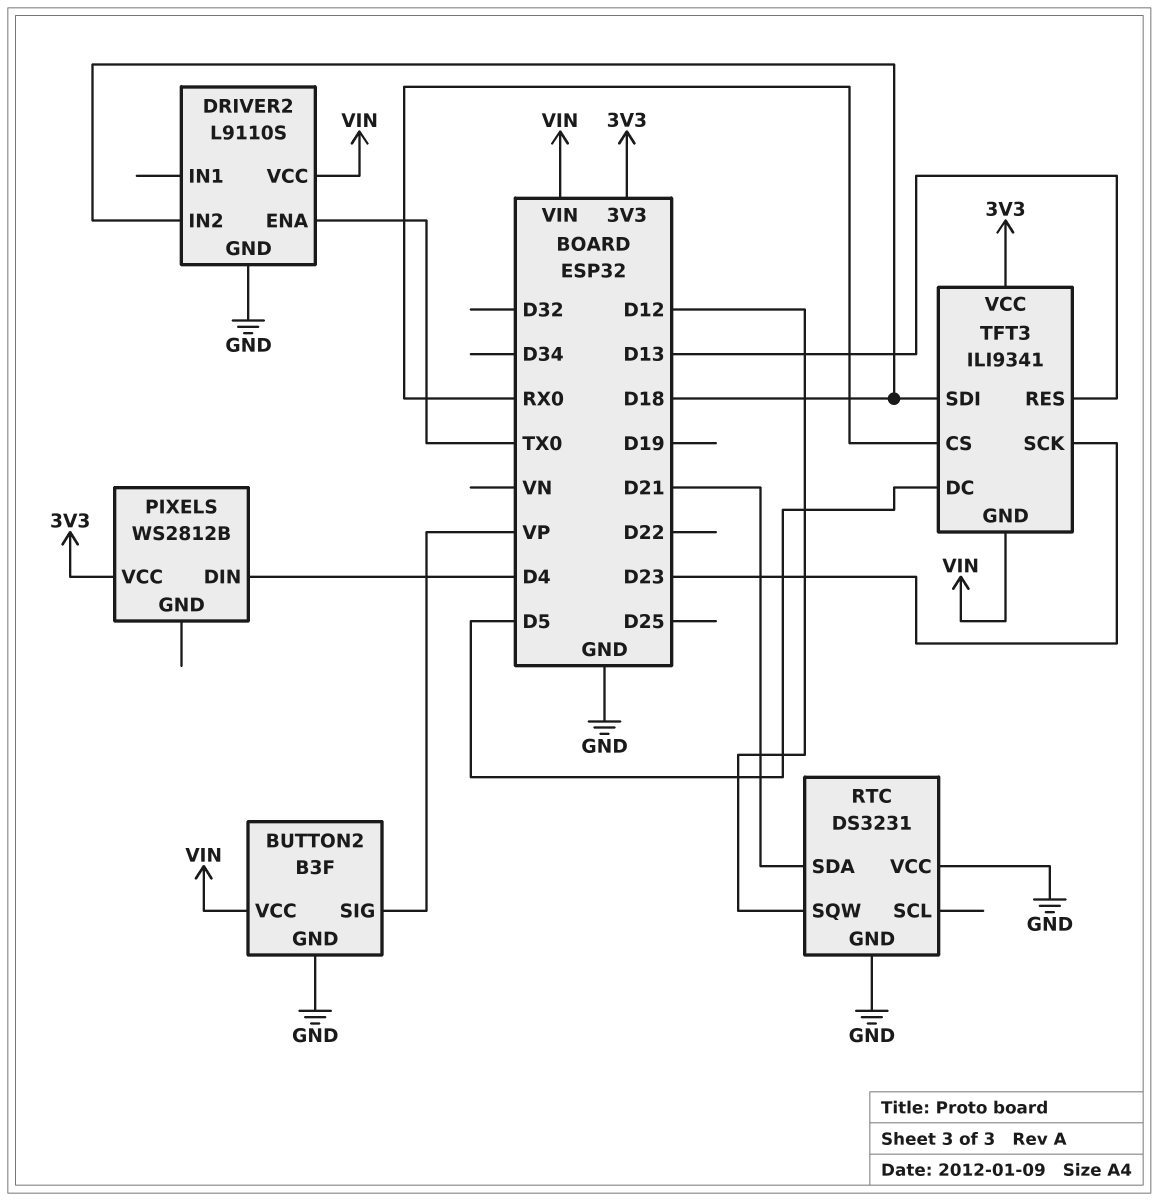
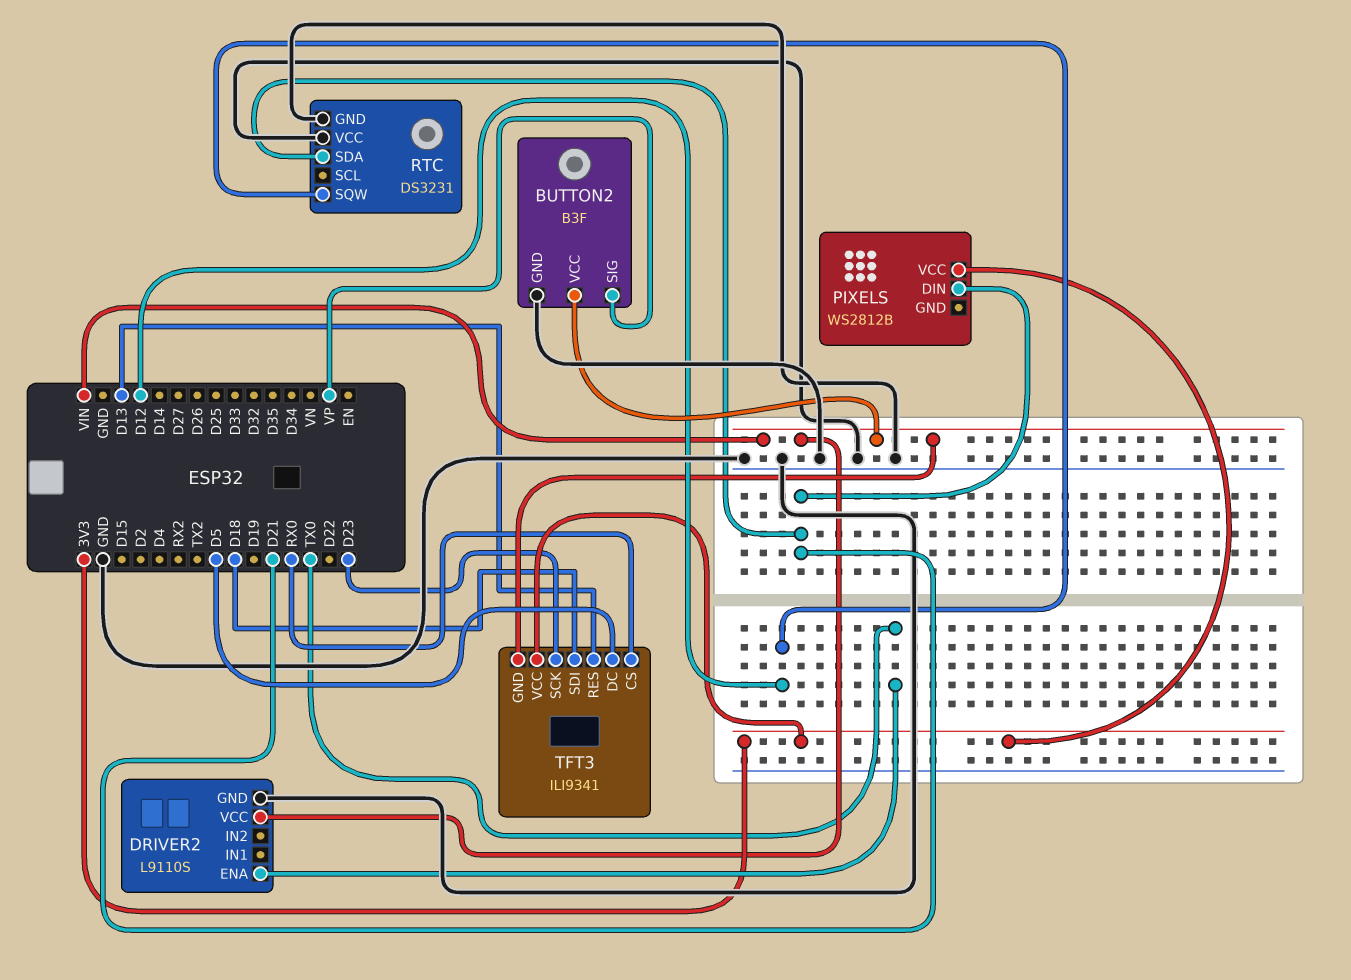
DRIVER2 pin IN2: D18 -> none
PIXELS pin DIN: D4 -> D21

